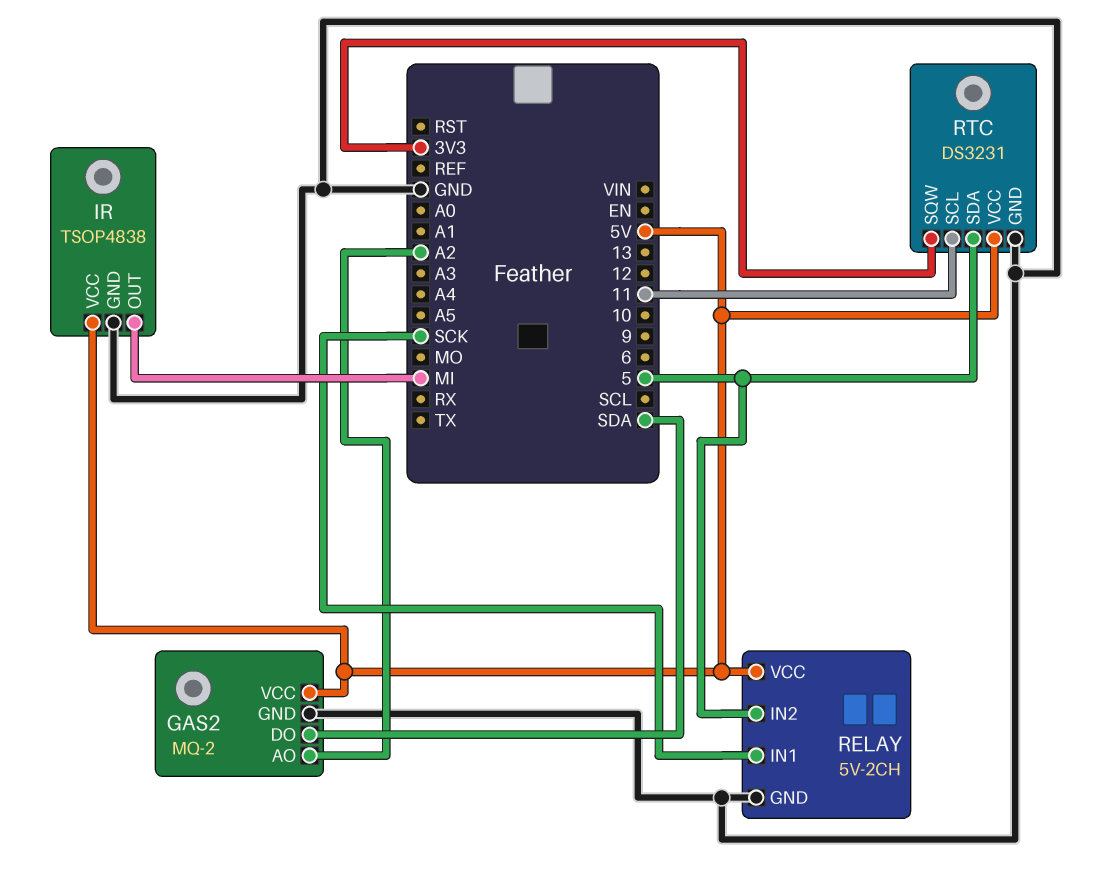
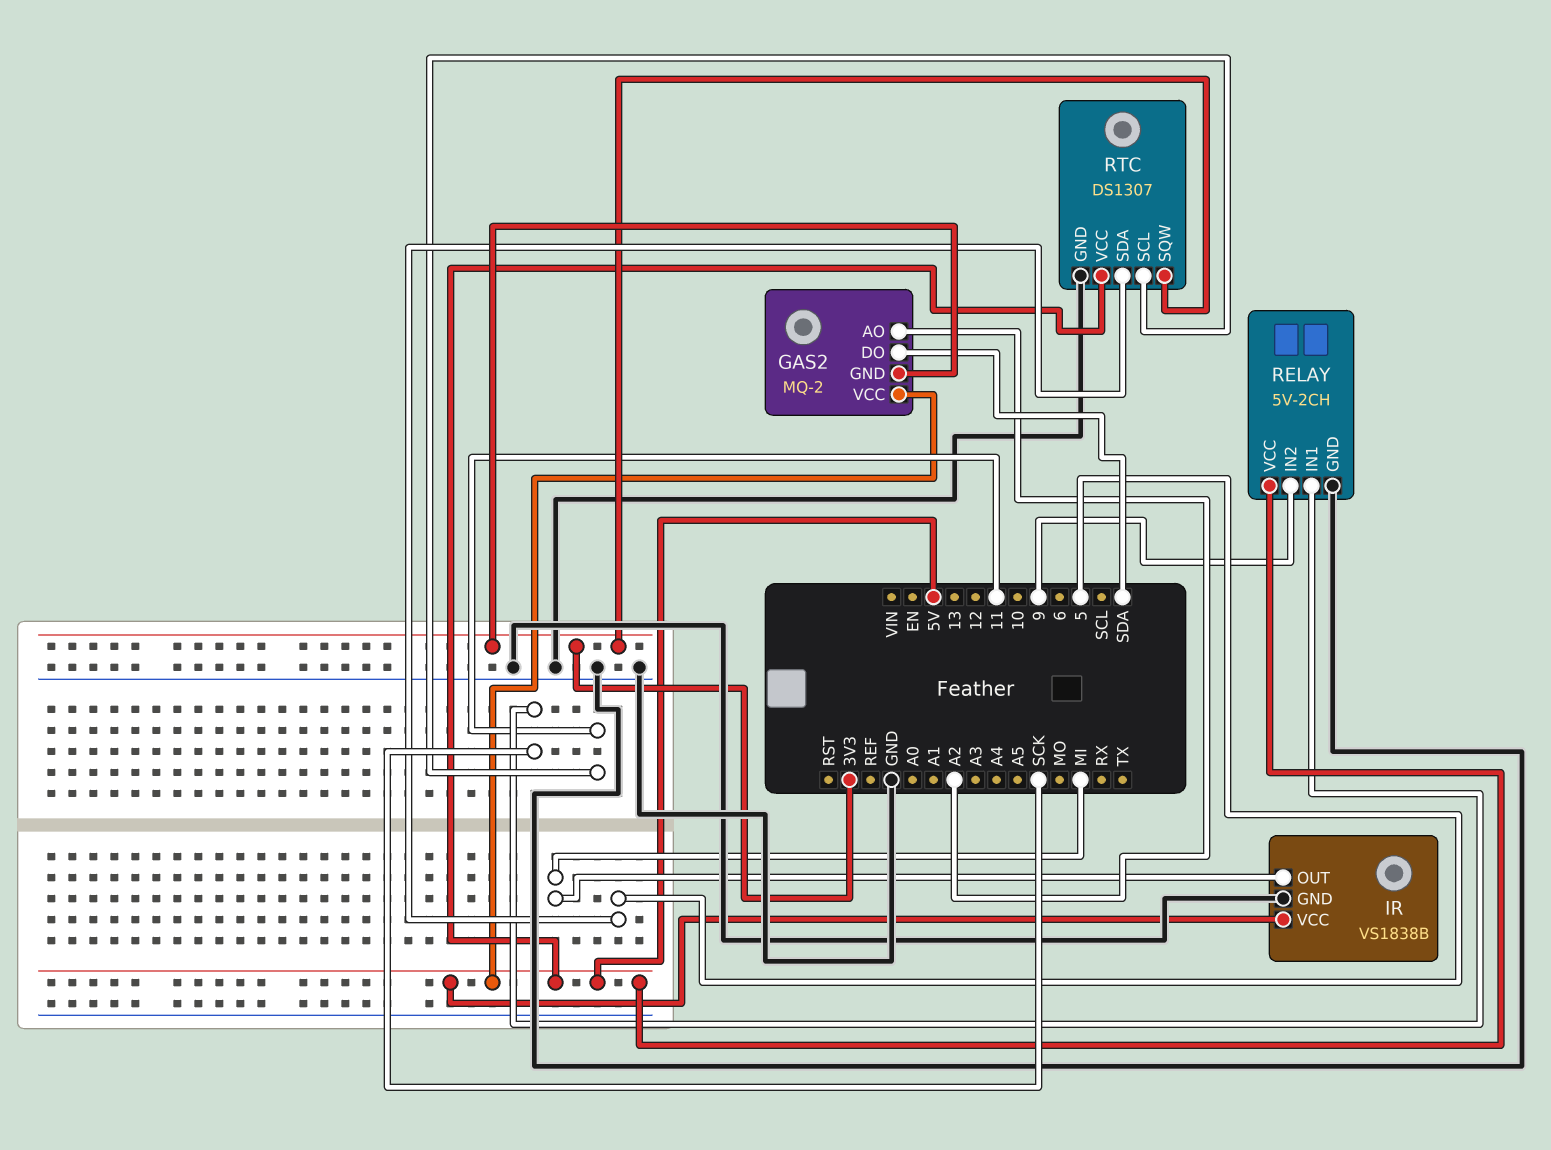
GAS2 pin GND: GND -> 3V3
IR: TSOP4838 -> VS1838B
RELAY pin IN2: 5 -> 9
RTC: DS3231 -> DS1307

